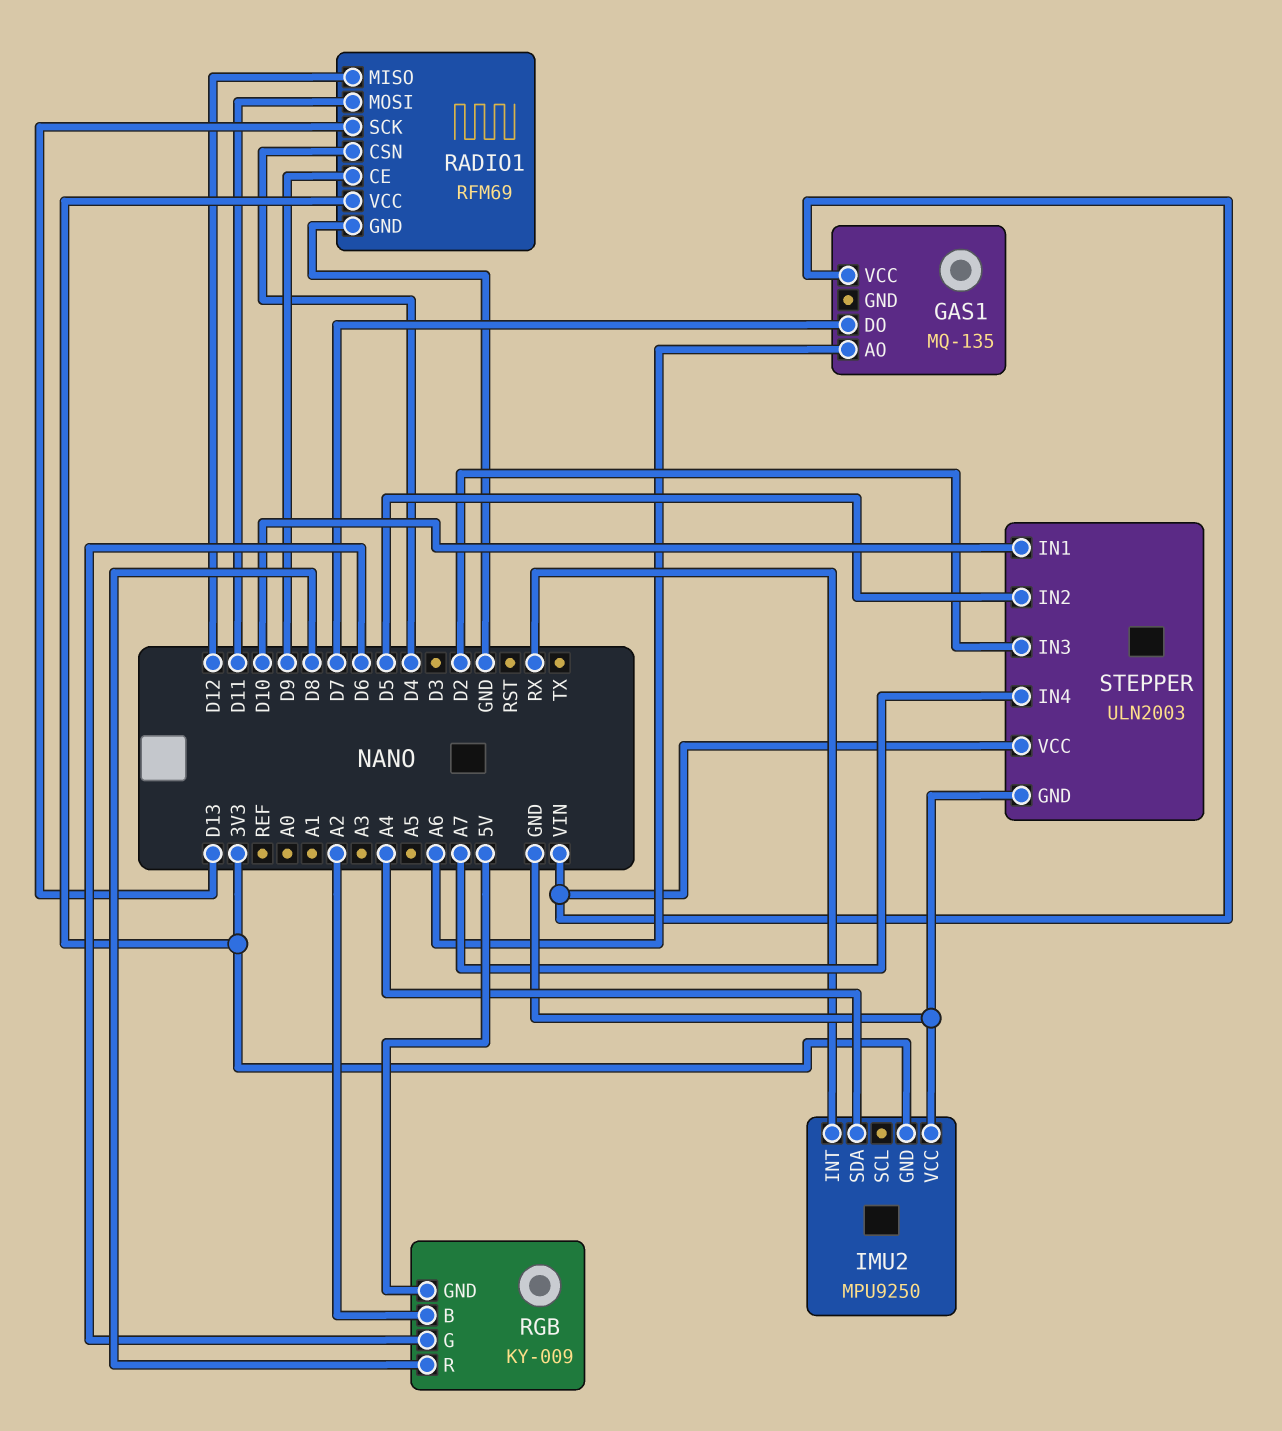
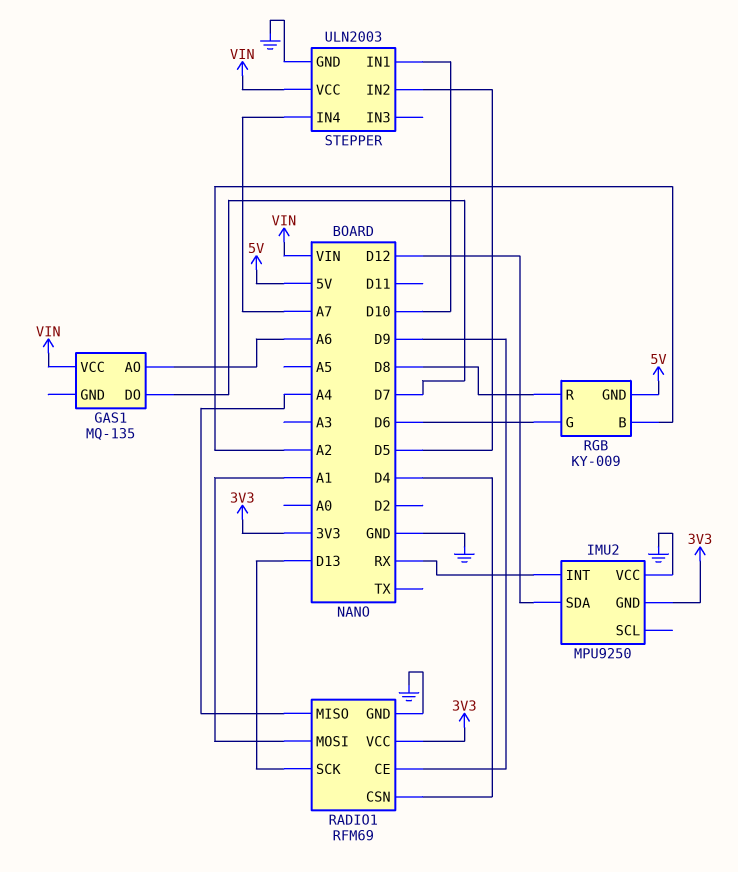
IMU2 pin SDA: A4 -> D12
RADIO1 pin MISO: D12 -> A4
RADIO1 pin MOSI: D11 -> A1
STEPPER pin IN3: D2 -> none

